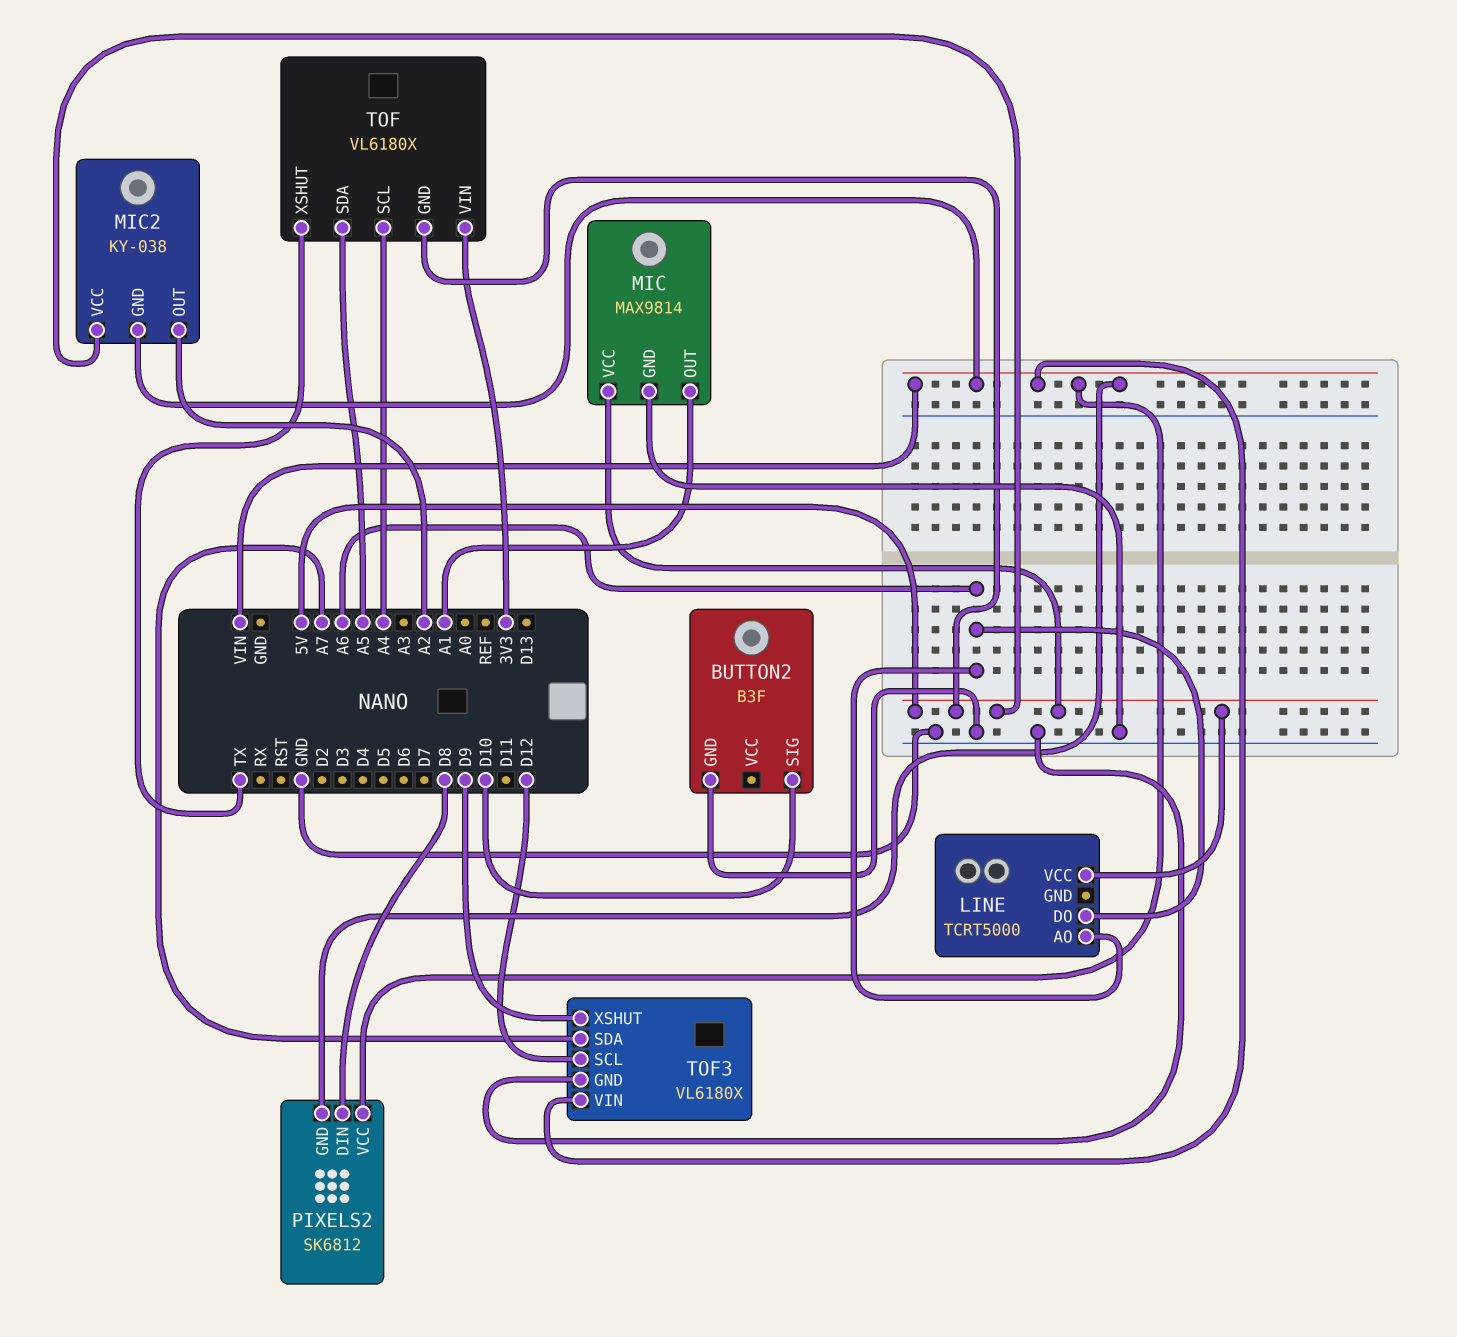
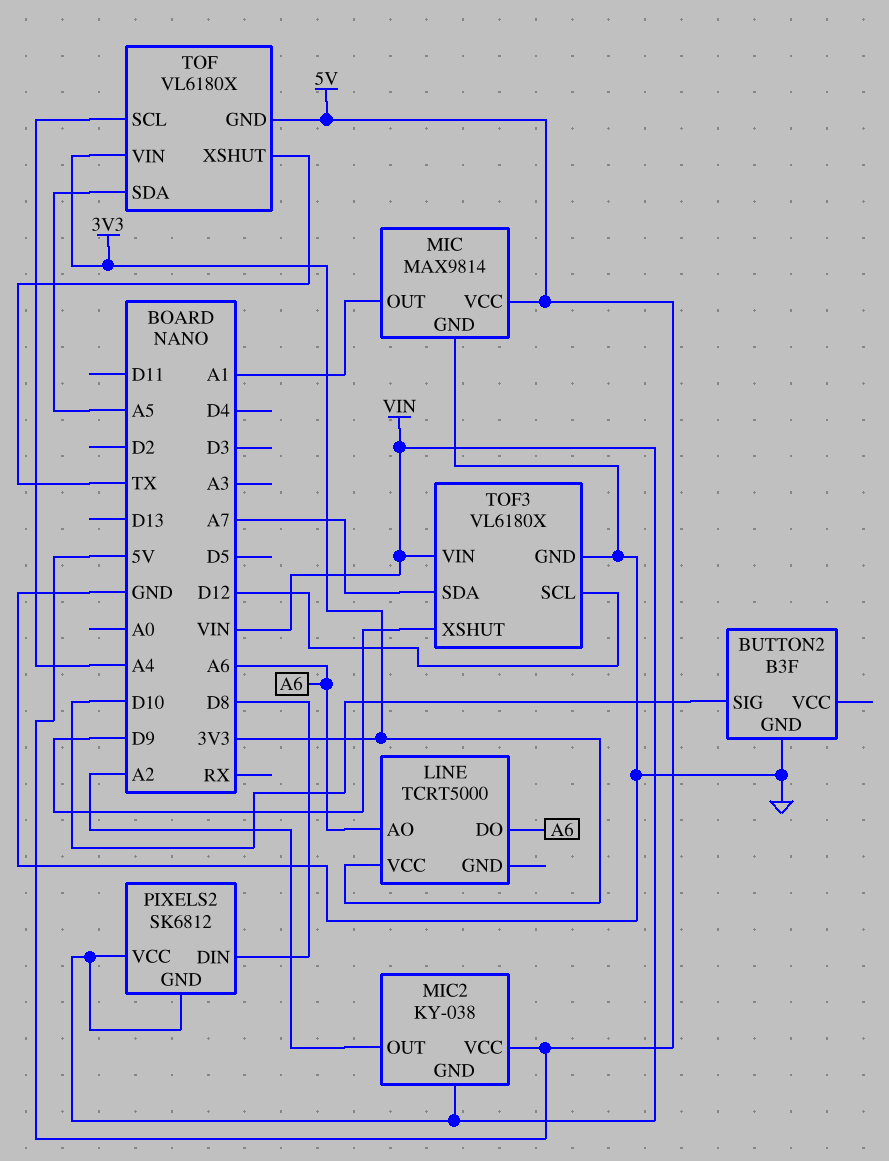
LINE pin VCC: 5V -> 3V3

